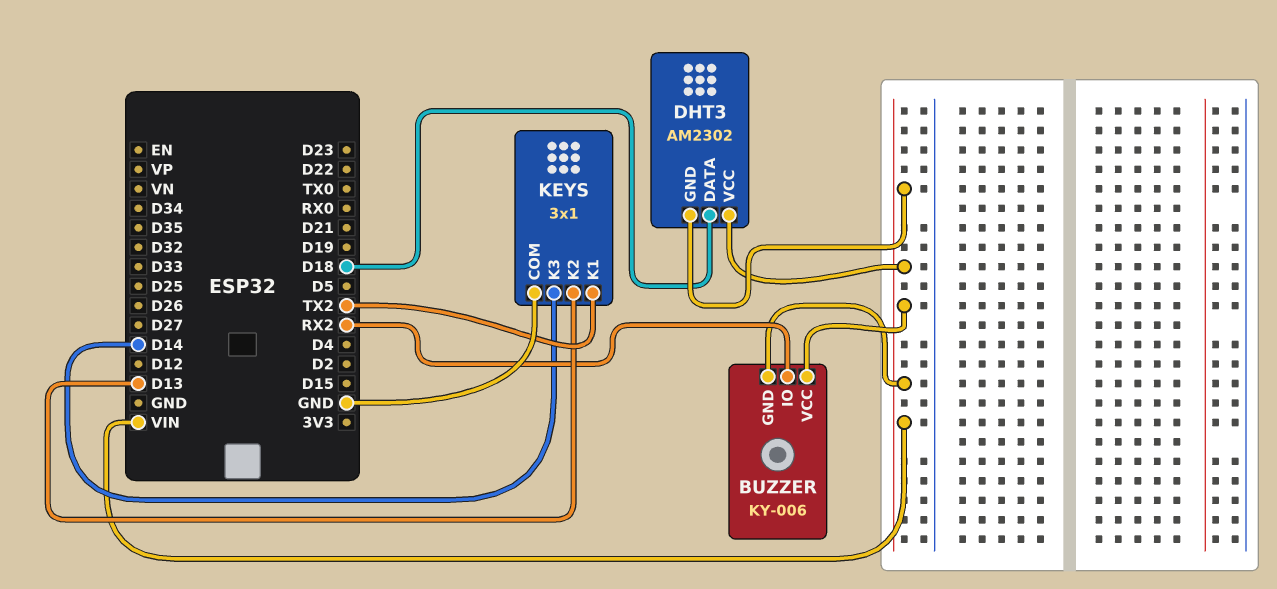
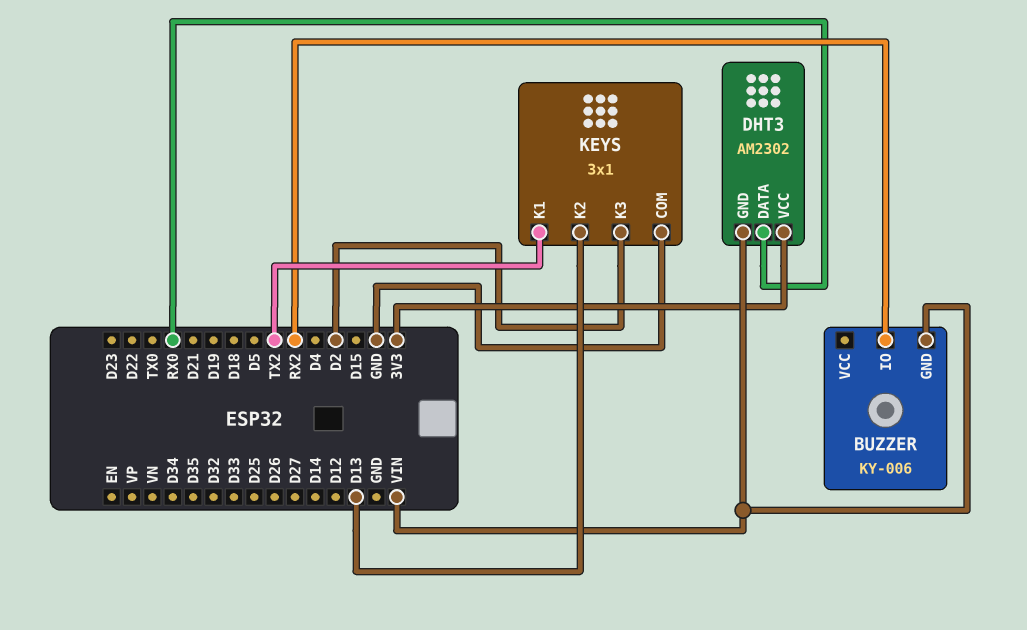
BUZZER pin VCC: VIN -> none
DHT3 pin DATA: D18 -> RX0
DHT3 pin VCC: VIN -> 3V3
KEYS pin K3: D14 -> D2

